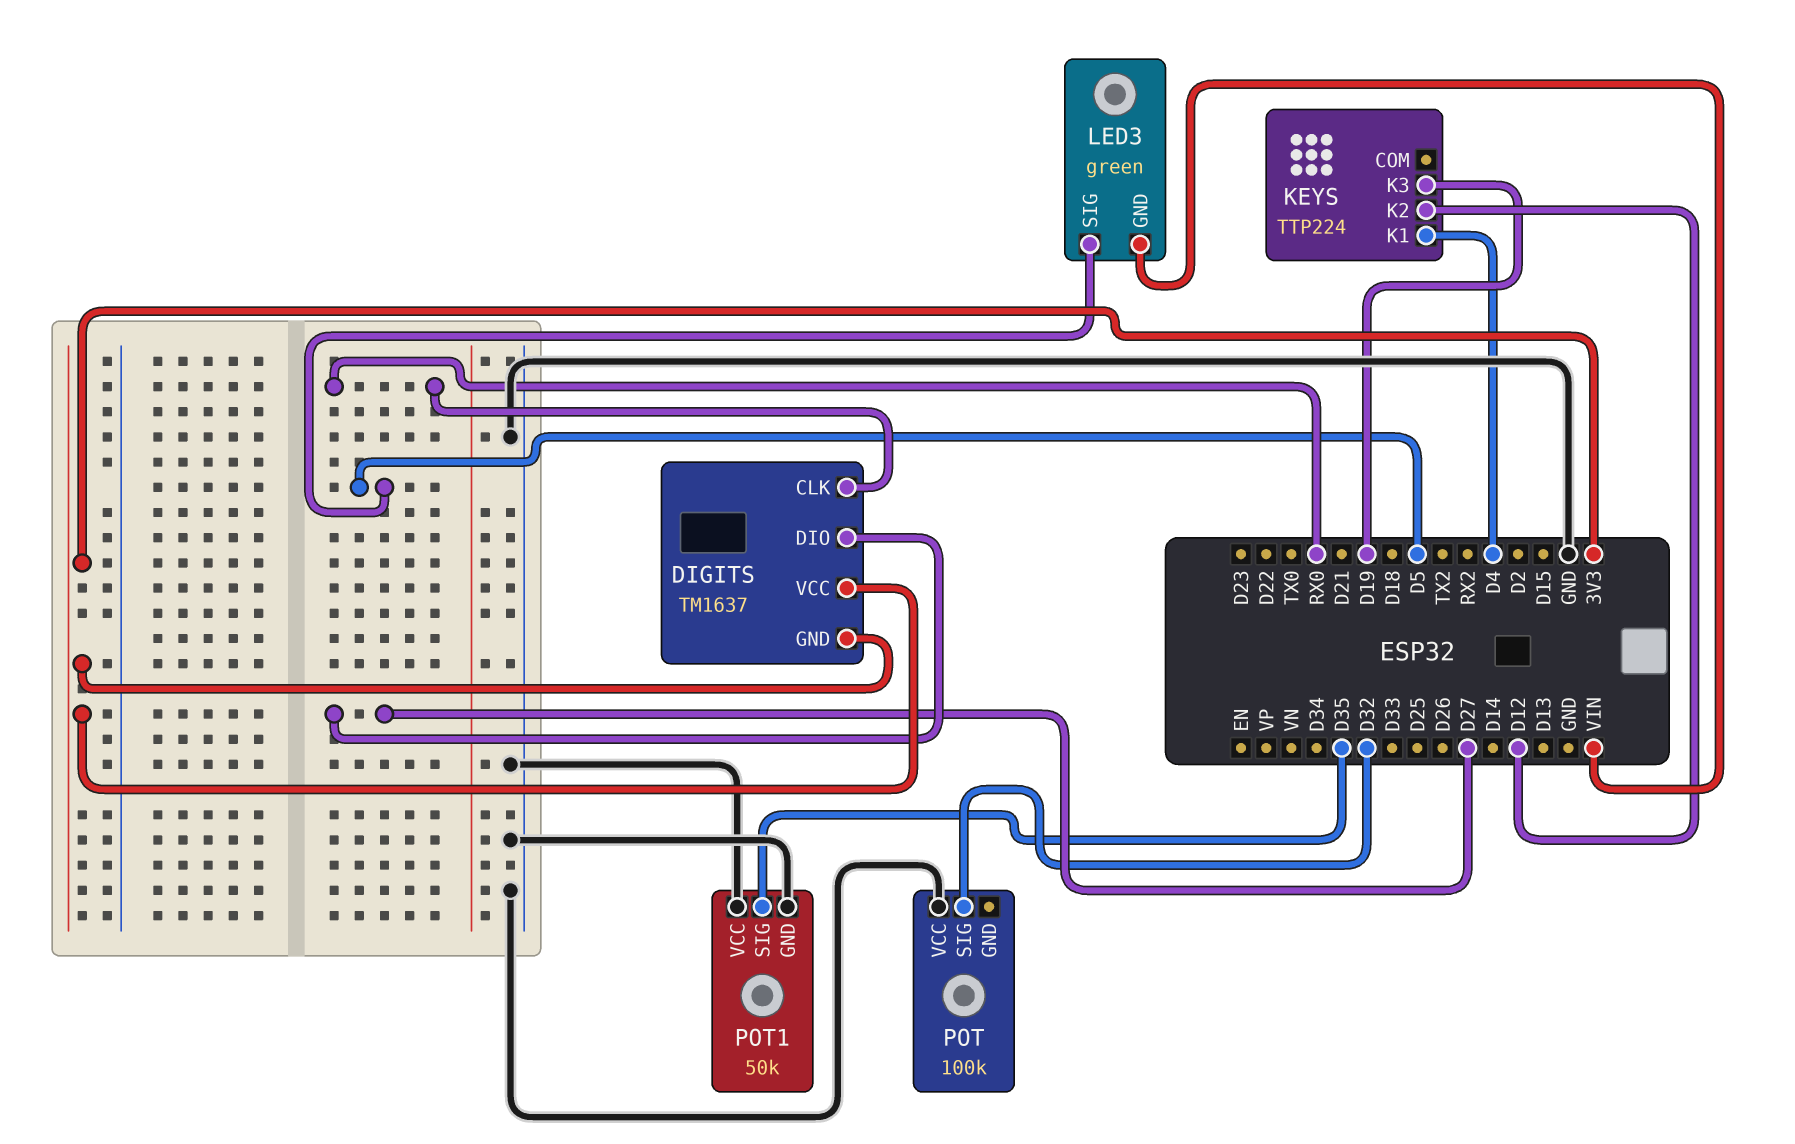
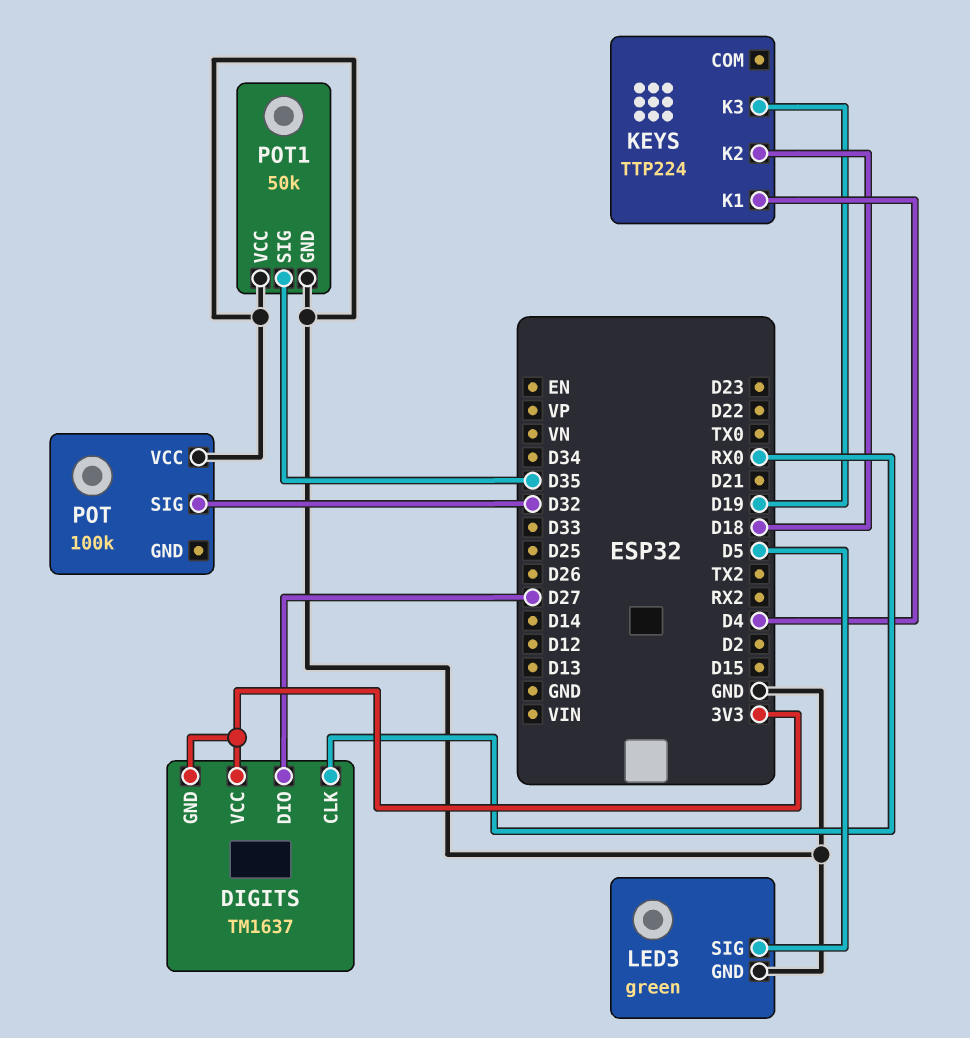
KEYS pin K2: D12 -> D18
LED3 pin GND: VIN -> GND

